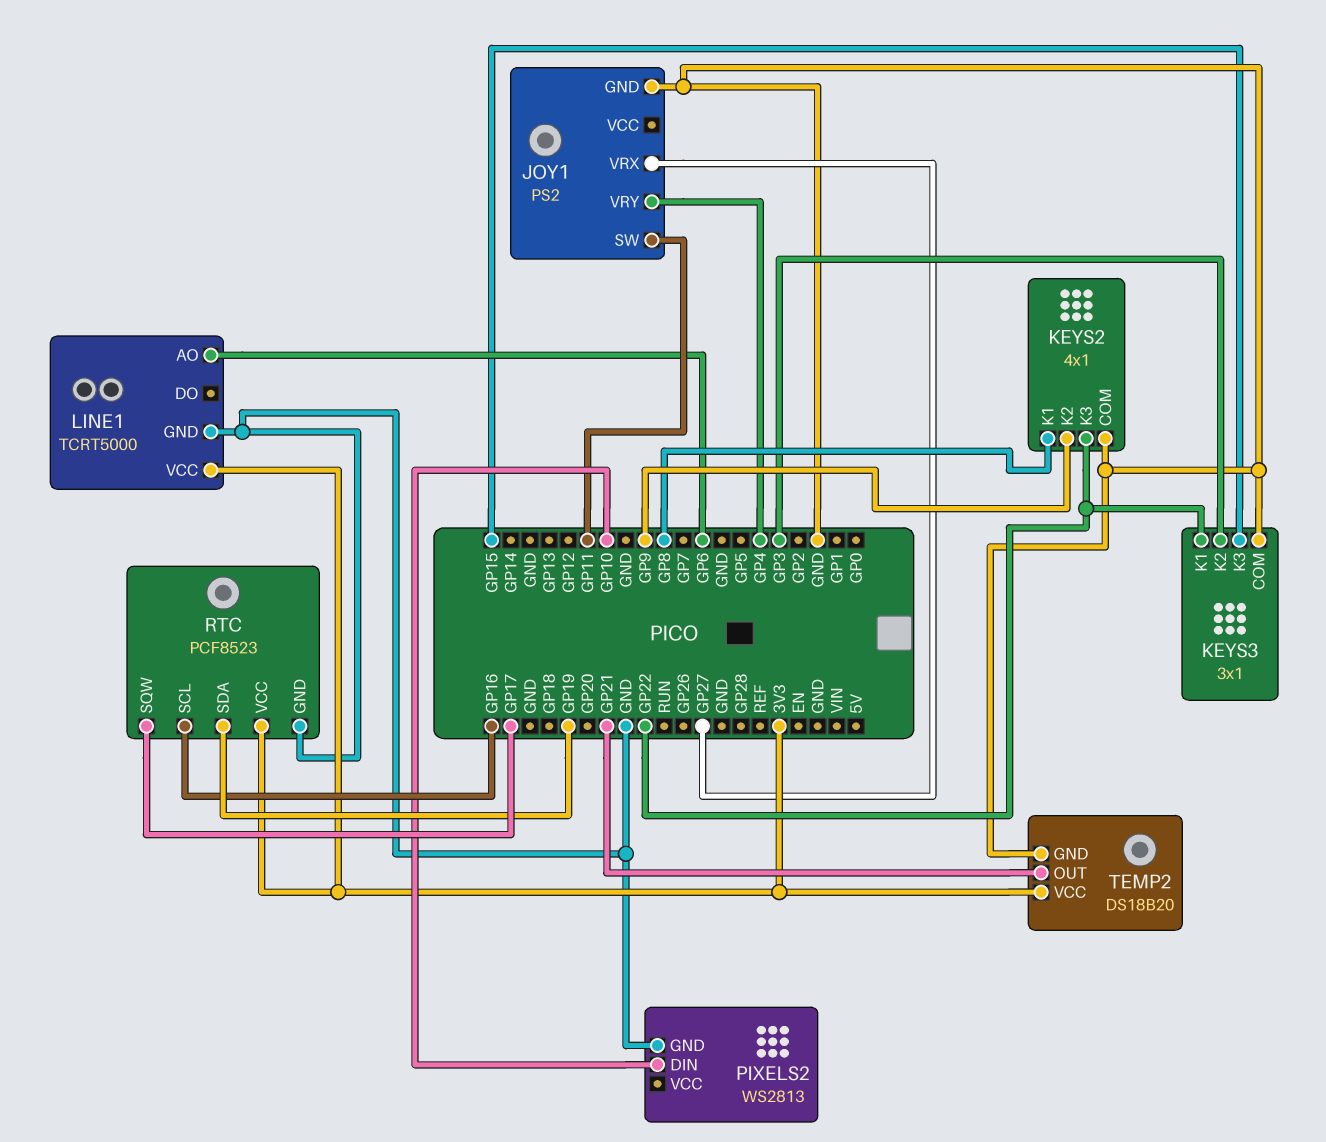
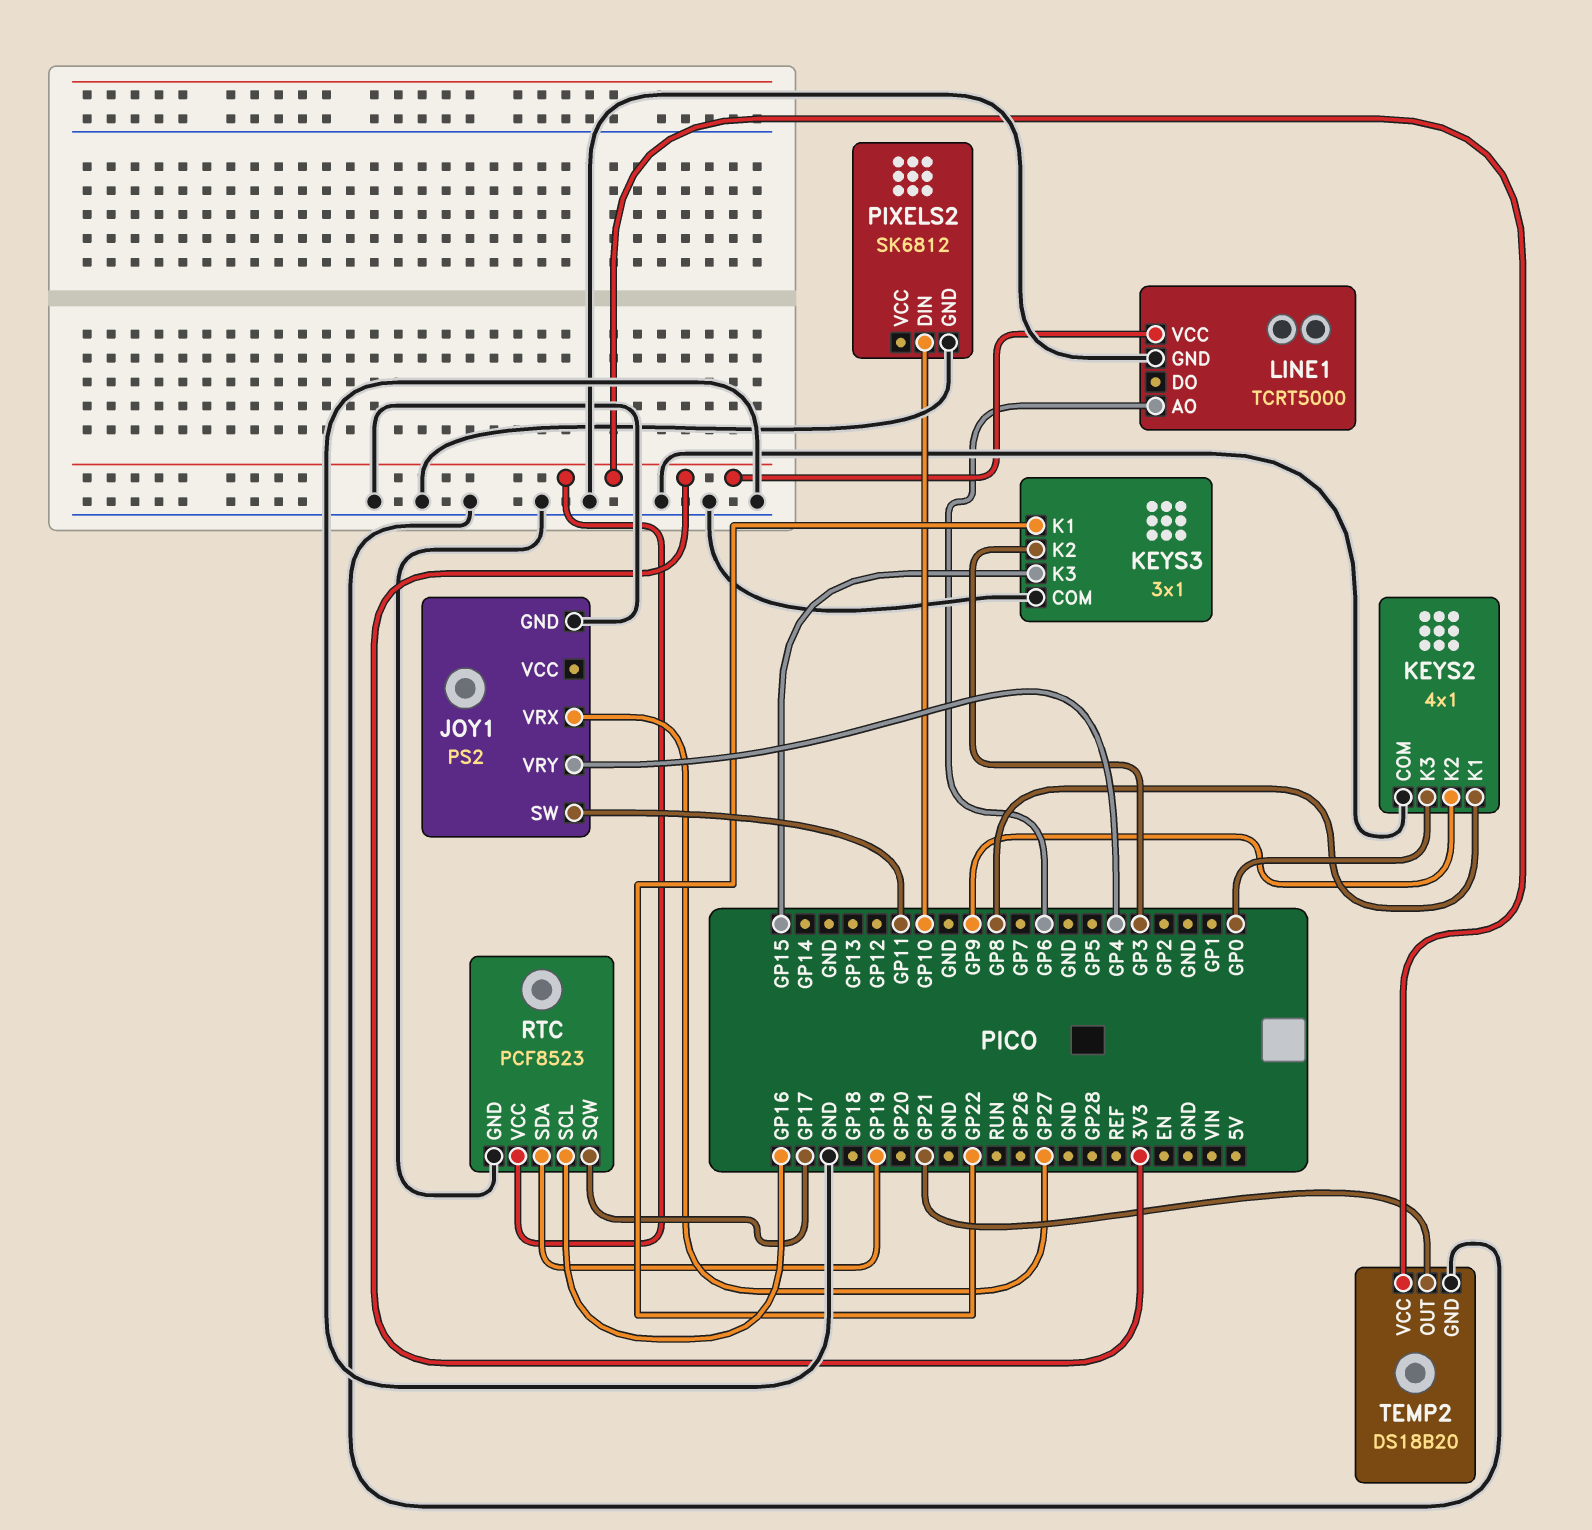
KEYS2 pin K3: GP22 -> GP0
PIXELS2: WS2813 -> SK6812

